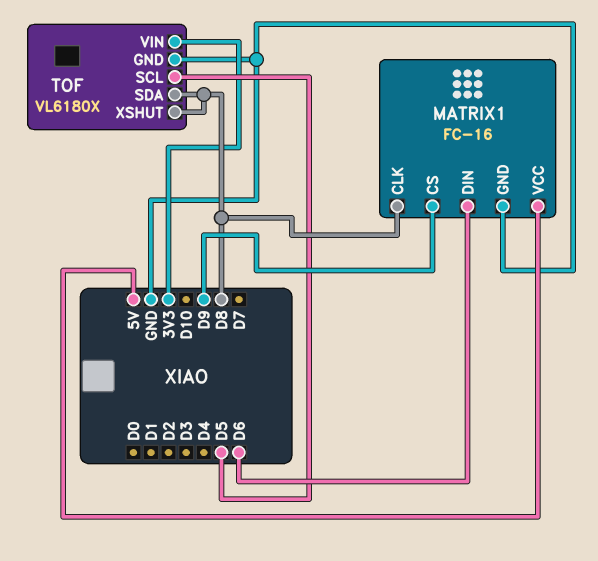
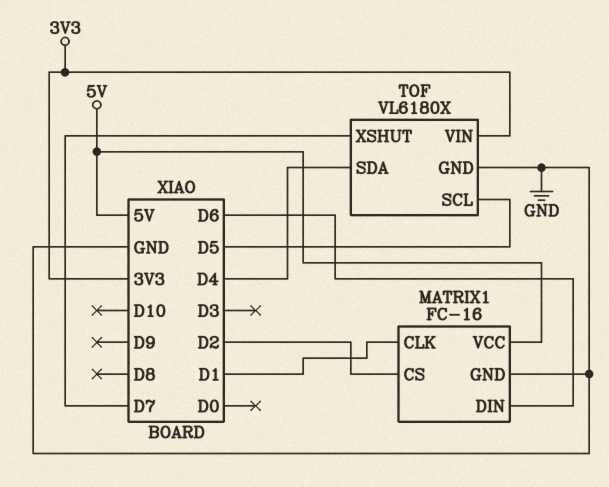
MATRIX1 pin CLK: D8 -> D1
MATRIX1 pin CS: D9 -> D2
TOF pin SDA: D8 -> D4
TOF pin XSHUT: D8 -> D7

